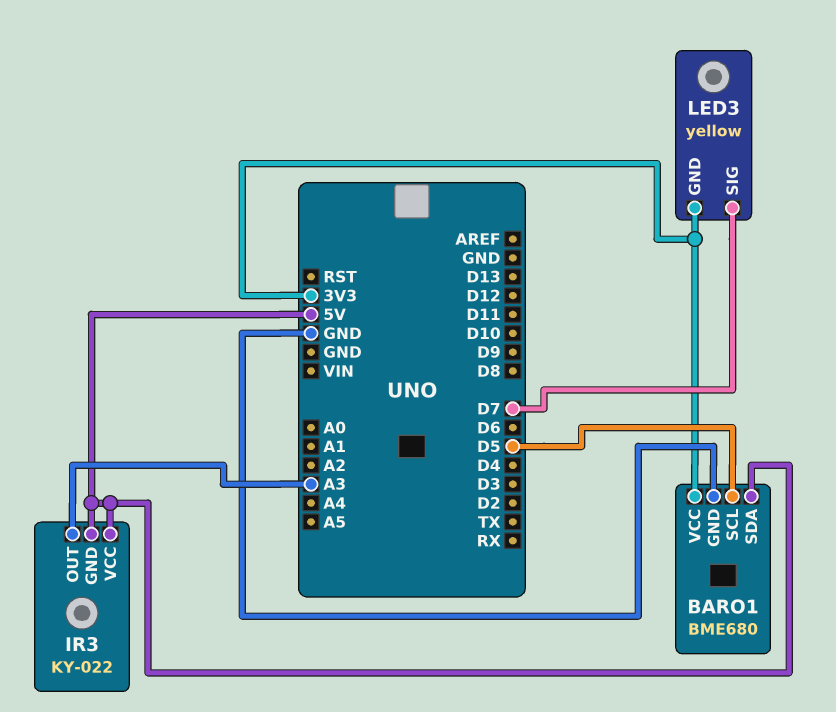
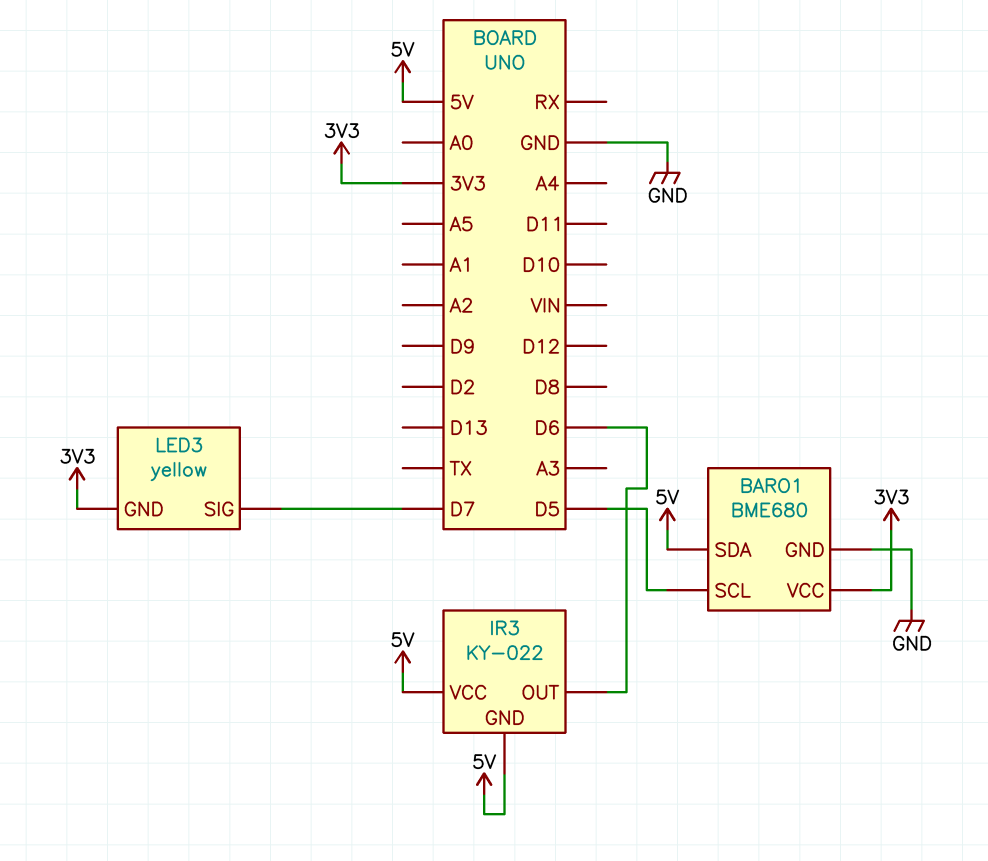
IR3 pin OUT: A3 -> D6

